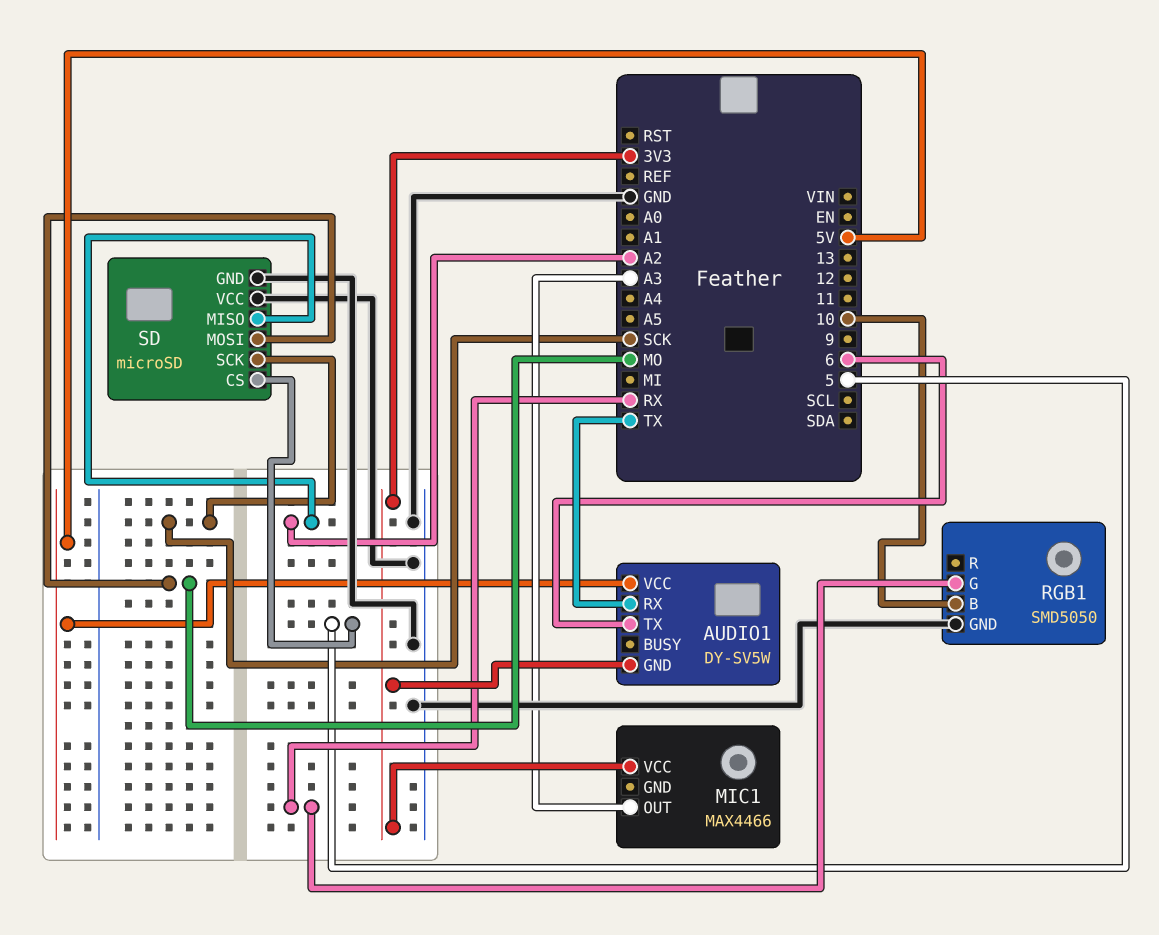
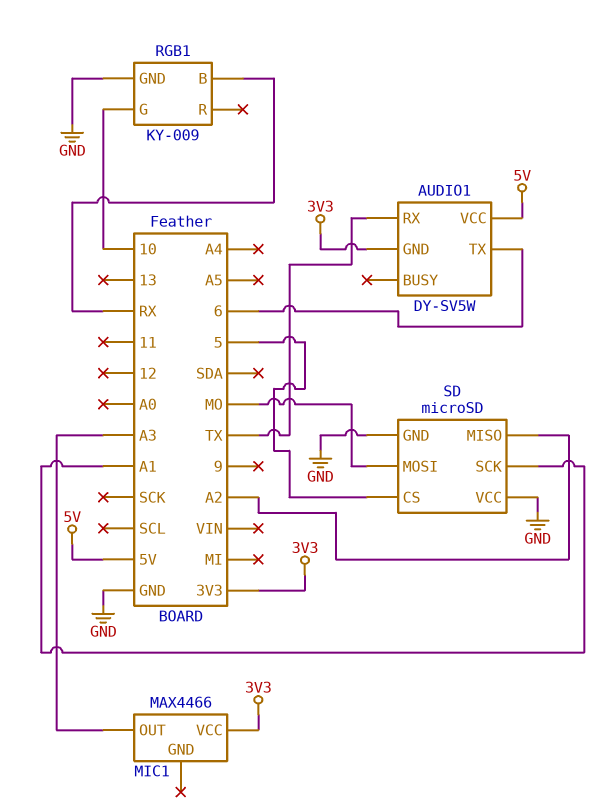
RGB1: SMD5050 -> KY-009
RGB1 pin B: 10 -> RX
RGB1 pin G: RX -> 10
SD pin SCK: SCK -> A1

